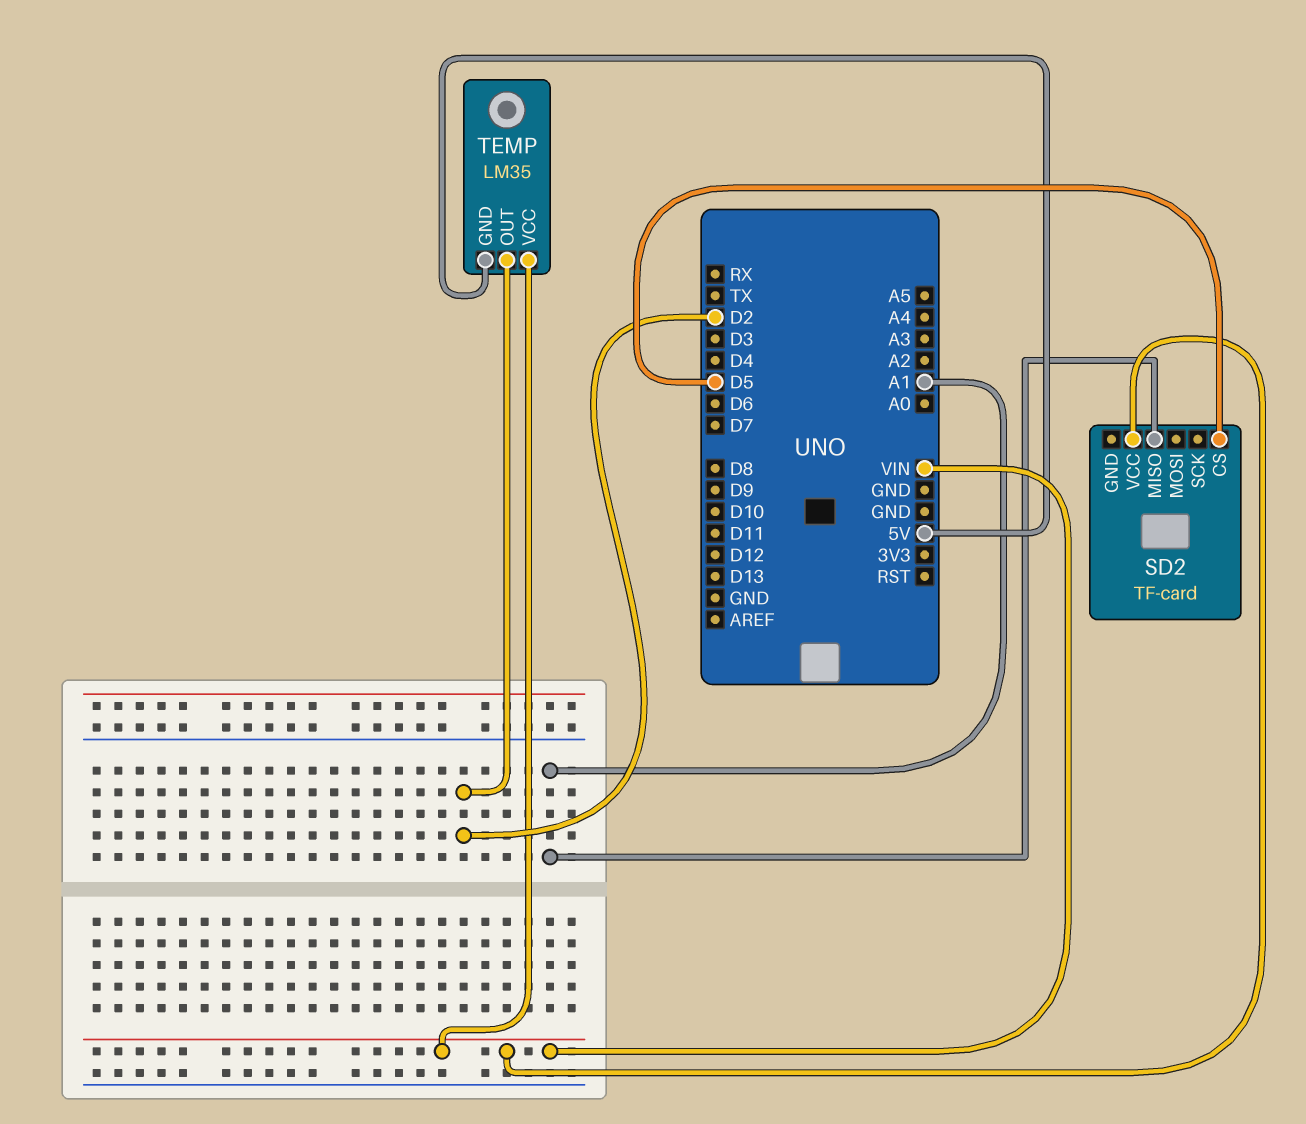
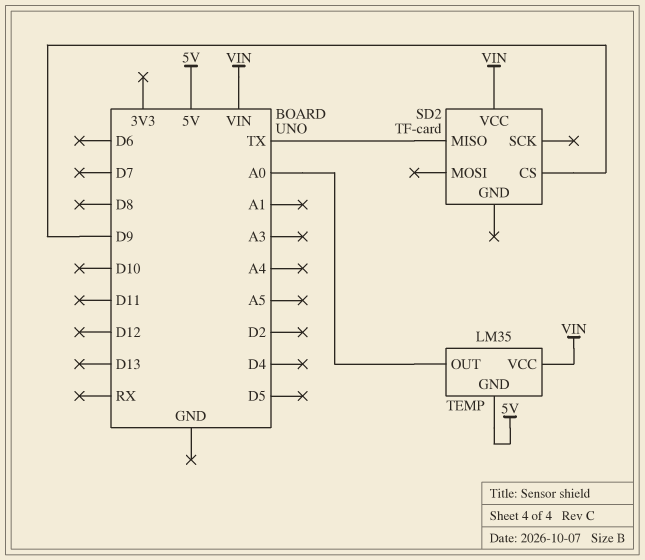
SD2 pin CS: D5 -> D9
SD2 pin MISO: A1 -> TX
TEMP pin OUT: D2 -> A0

